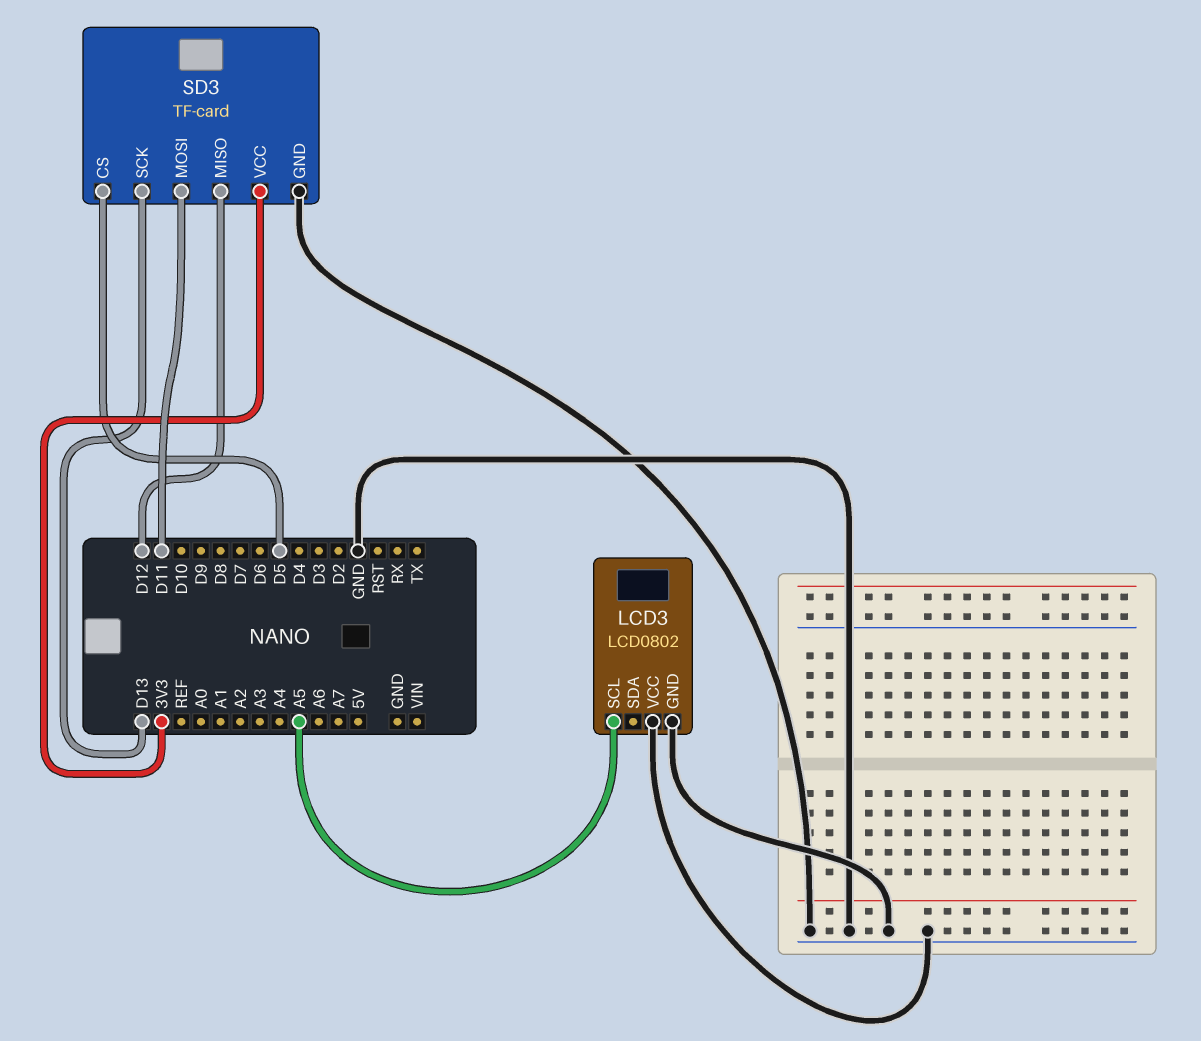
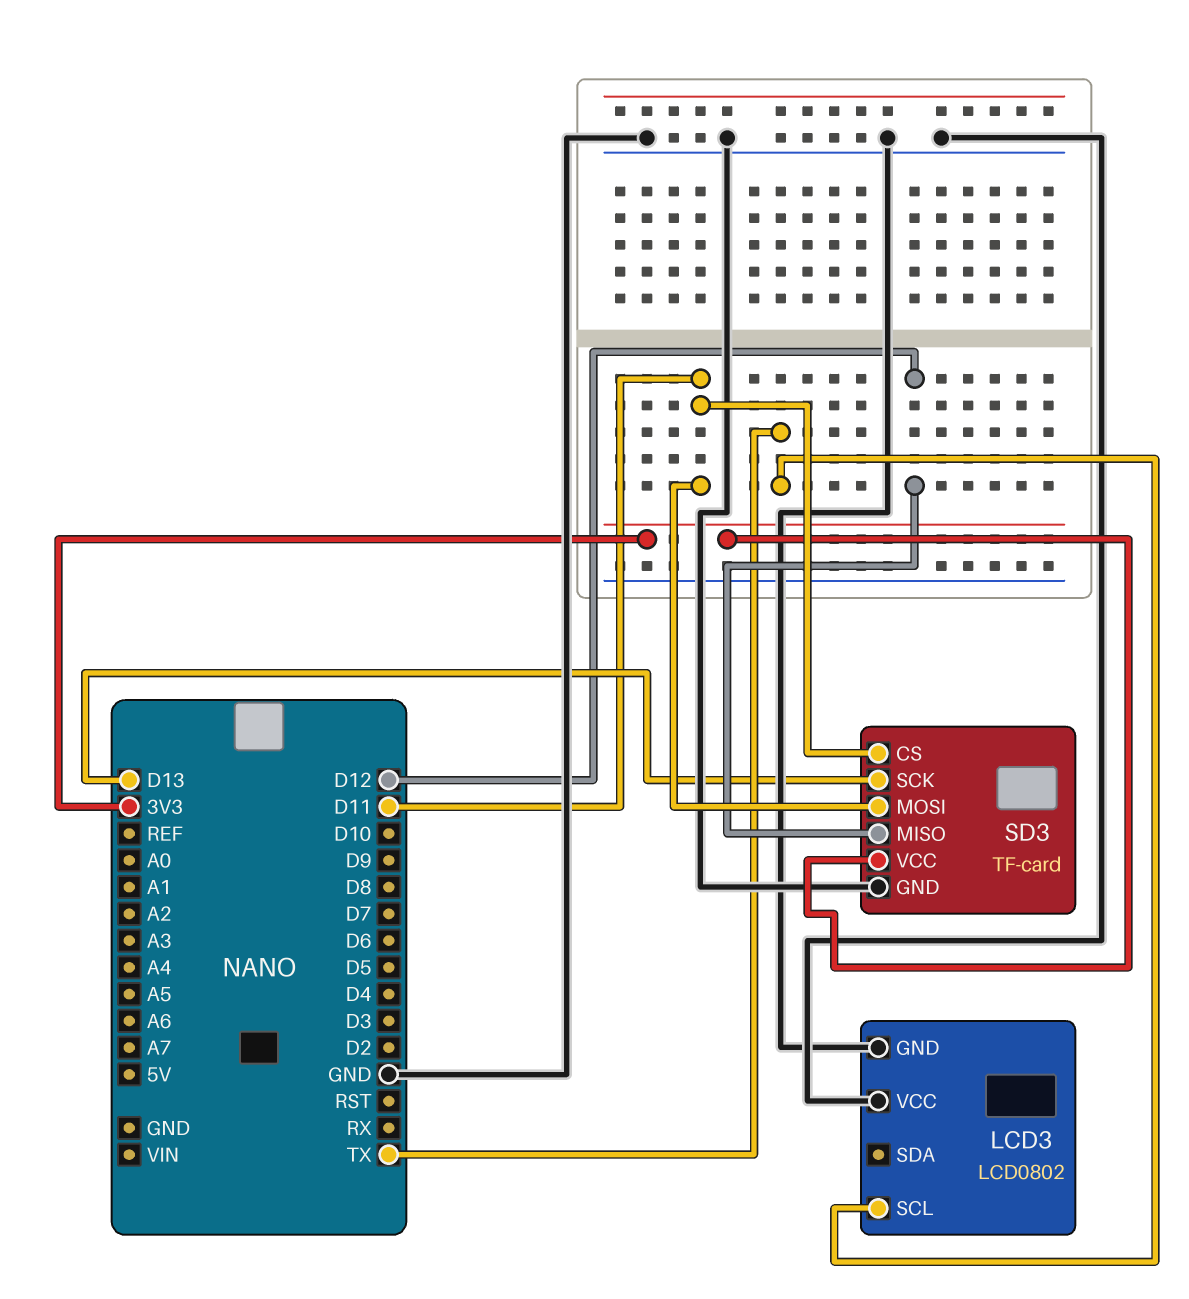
LCD3 pin SCL: A5 -> TX
SD3 pin CS: D5 -> D11

